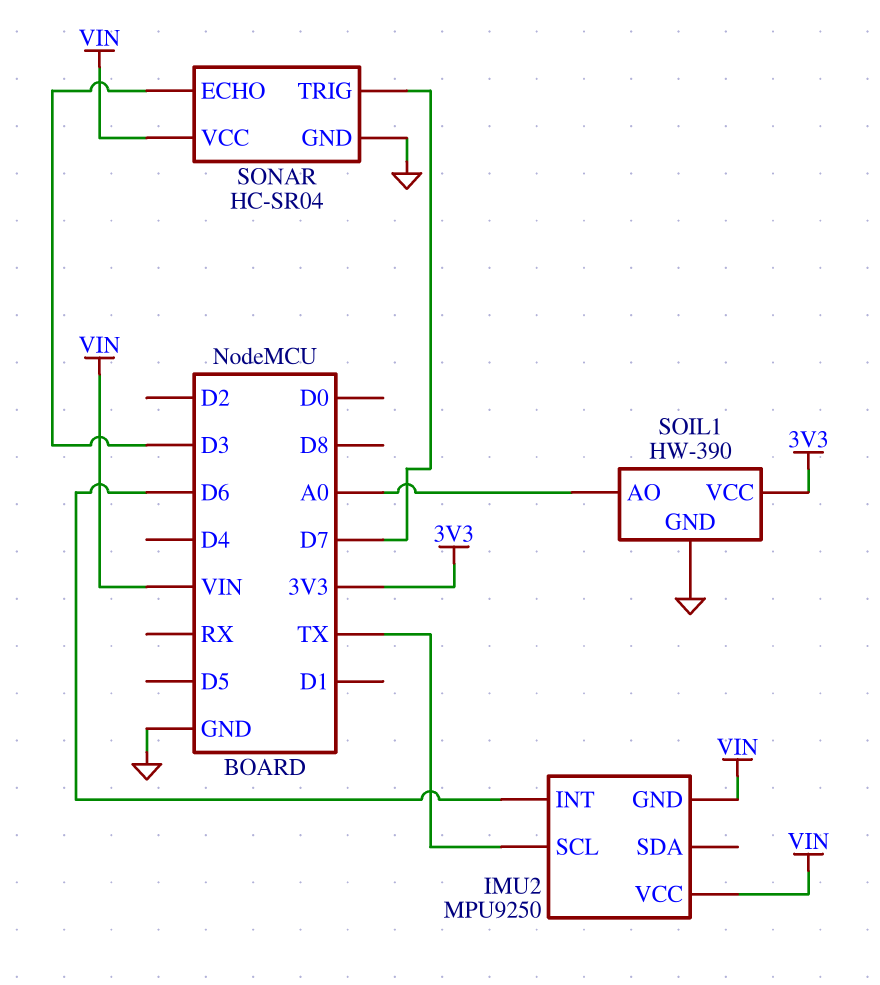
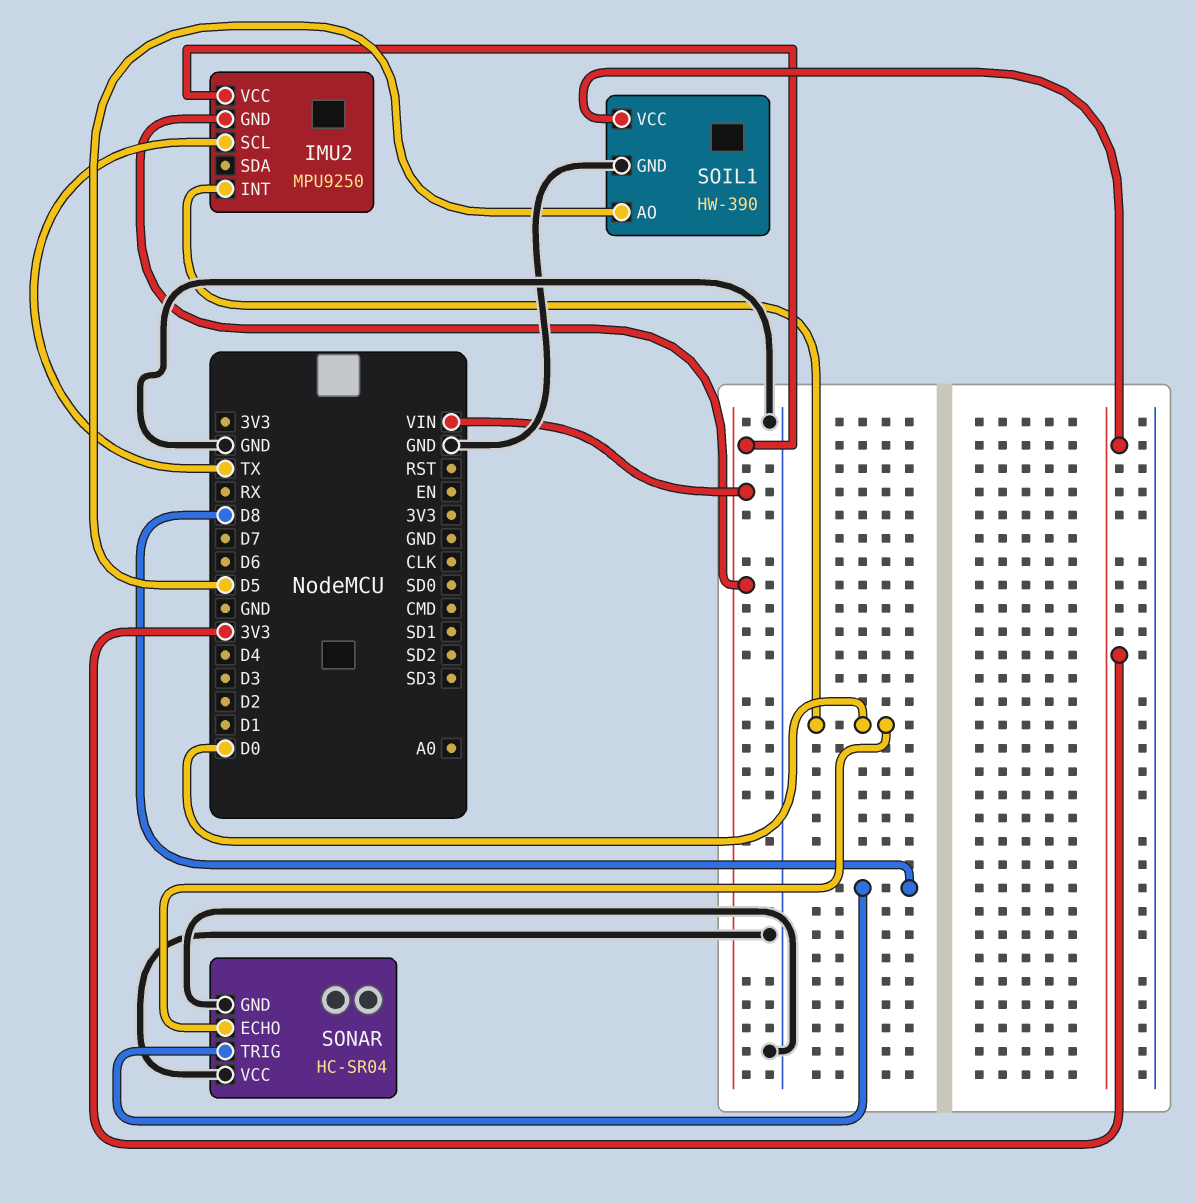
IMU2 pin INT: D6 -> D0
SOIL1 pin AO: A0 -> D5
SONAR pin ECHO: D3 -> D0
SONAR pin TRIG: D7 -> D8
SONAR pin VCC: VIN -> GND

